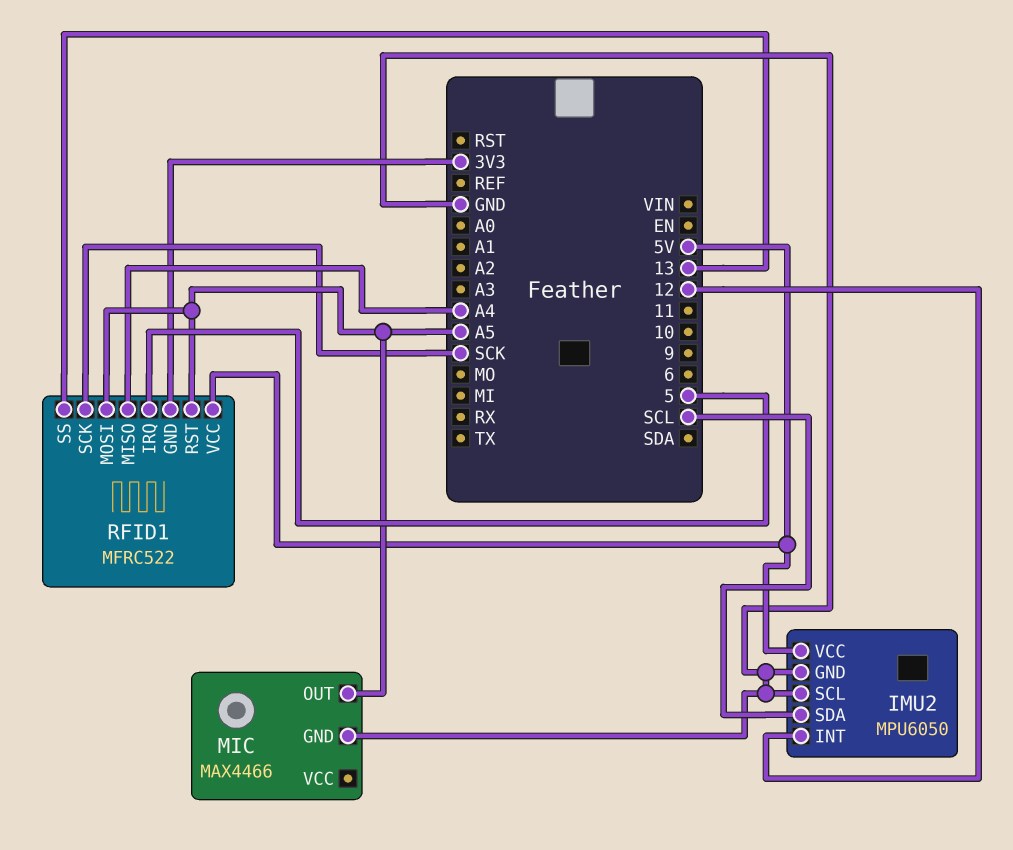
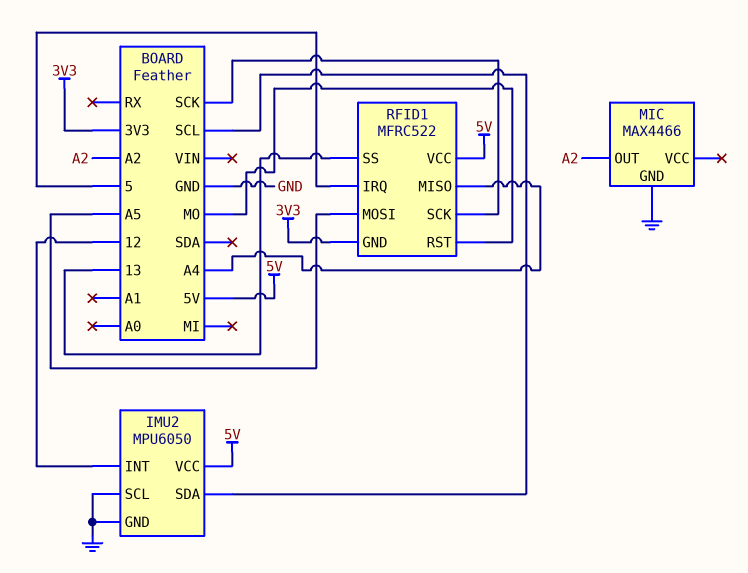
MIC pin OUT: A5 -> A2
RFID1 pin RST: A5 -> MO

